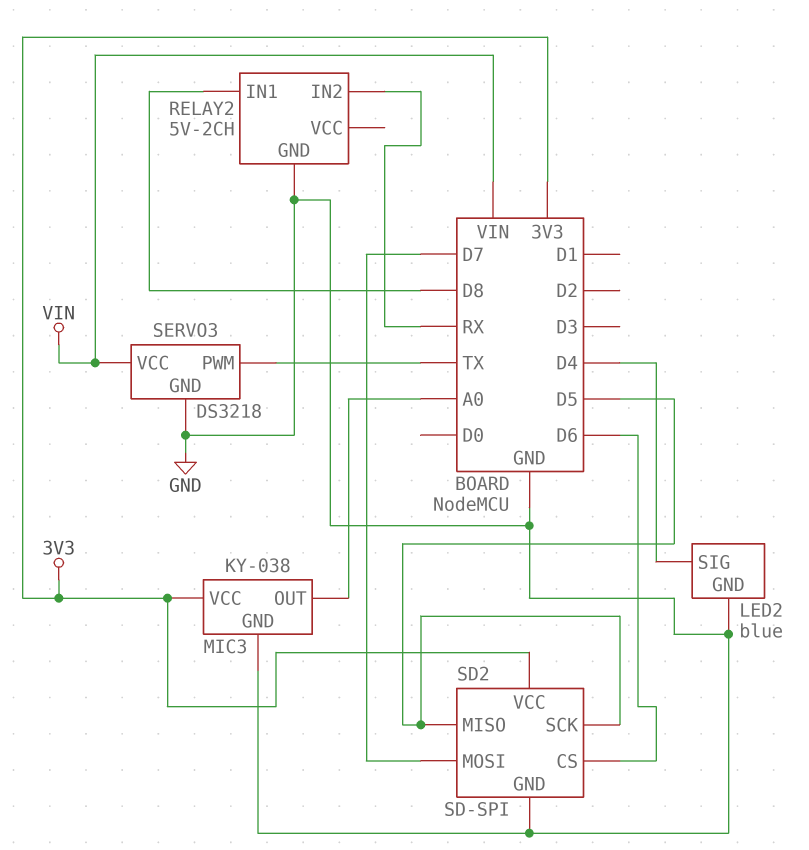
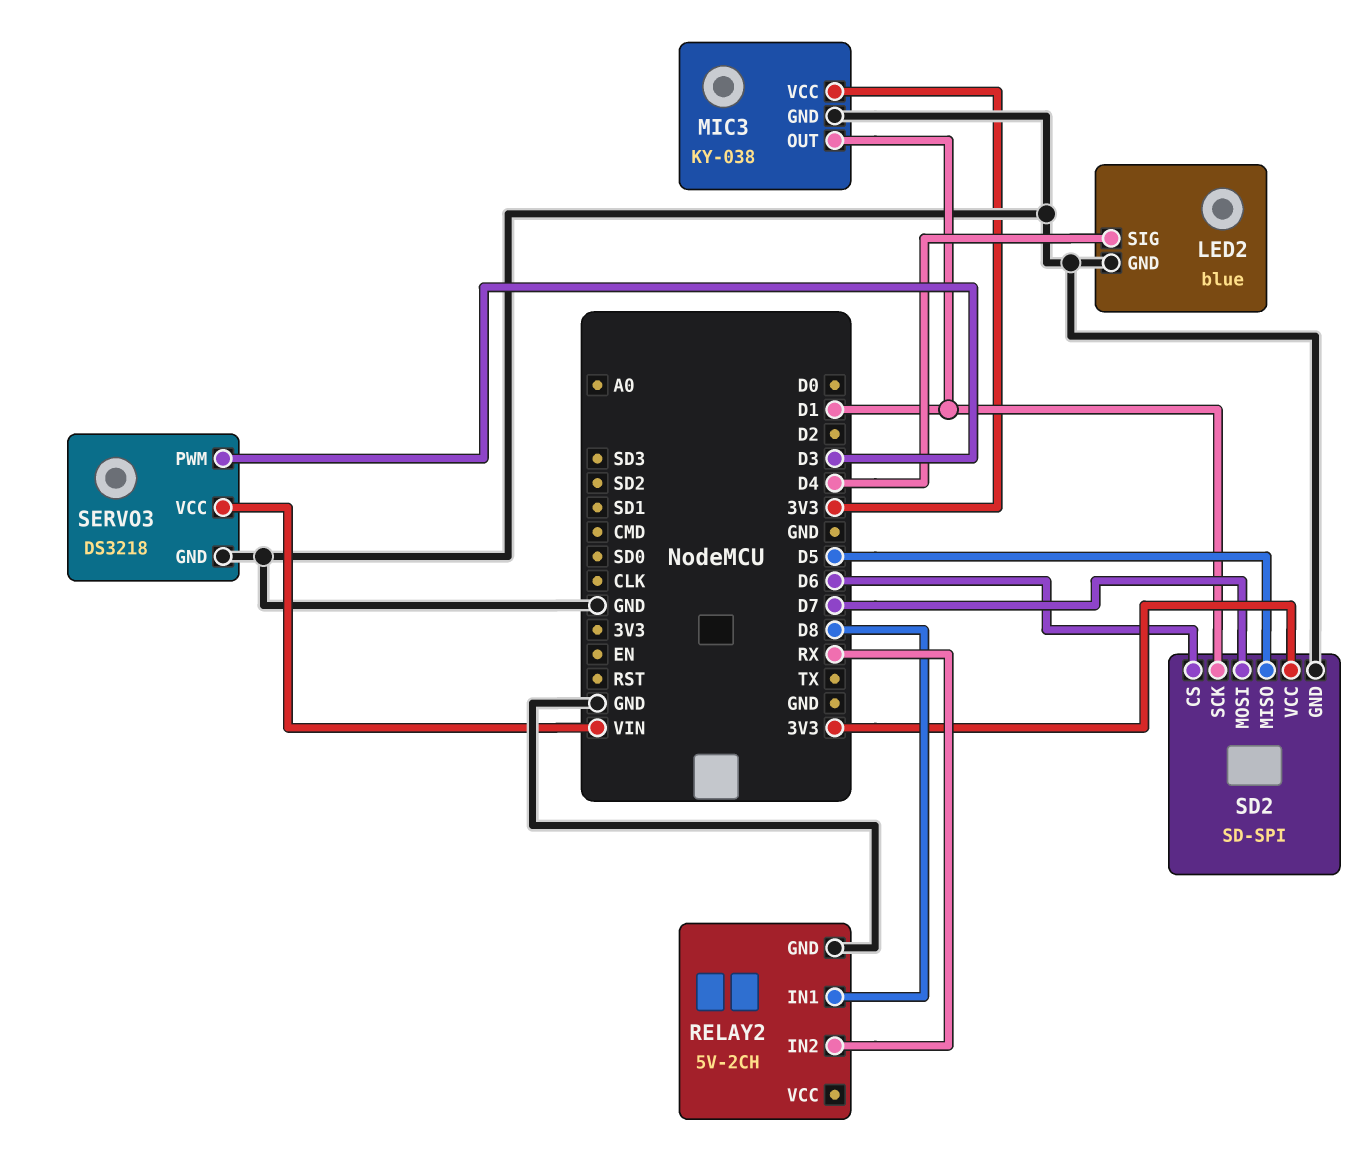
MIC3 pin OUT: A0 -> D1
SD2 pin SCK: D5 -> D1
SERVO3 pin PWM: TX -> D3

